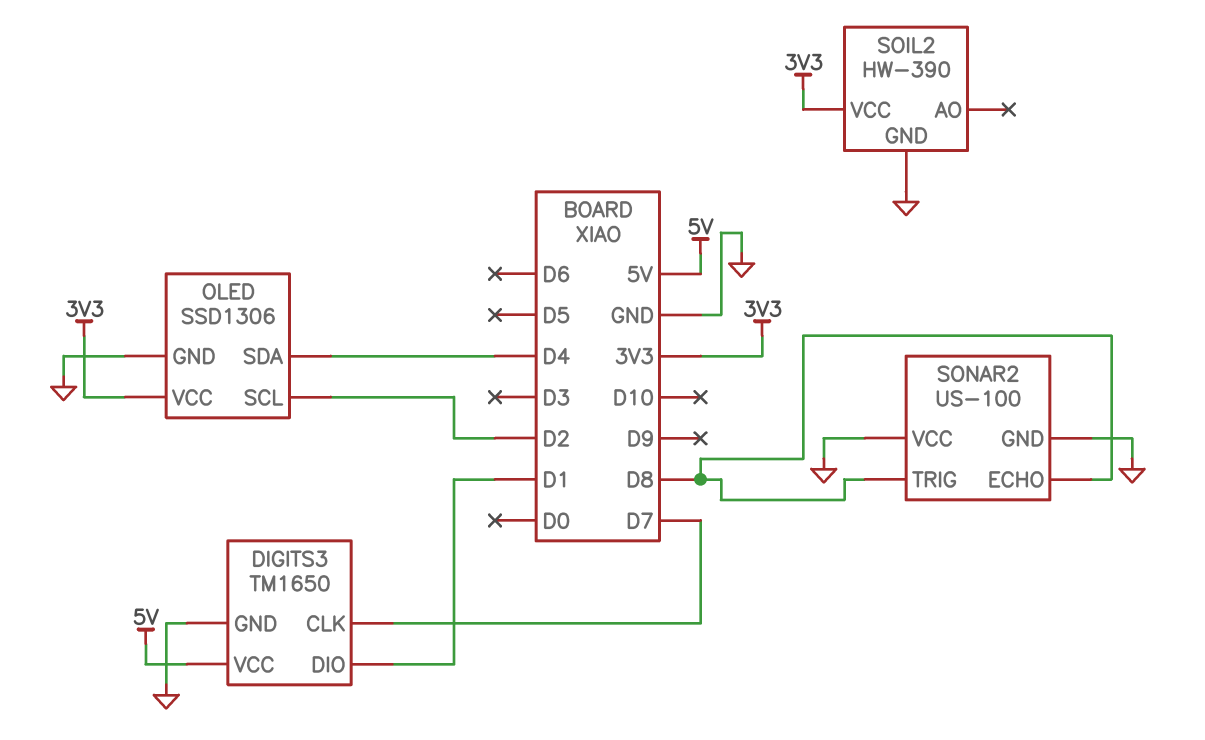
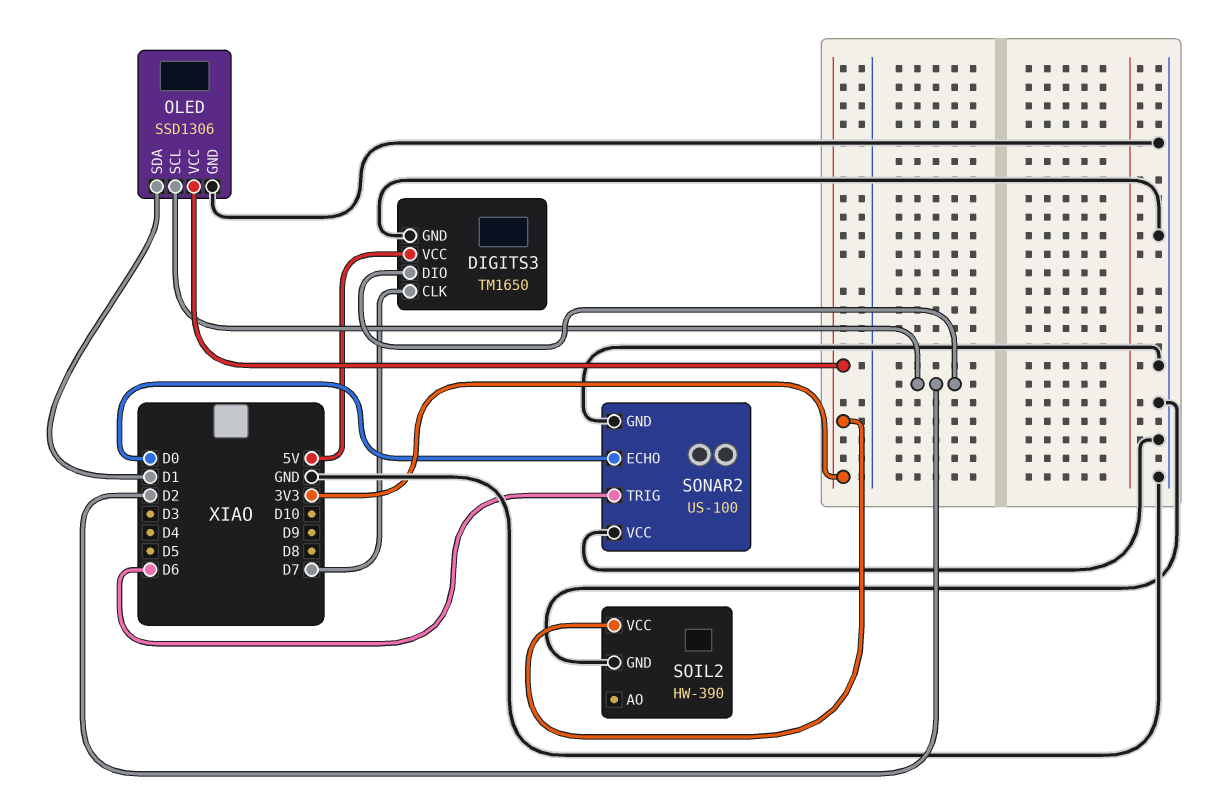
DIGITS3 pin DIO: D1 -> D2
OLED pin SDA: D4 -> D1
SONAR2 pin ECHO: D8 -> D0
SONAR2 pin TRIG: D8 -> D6

